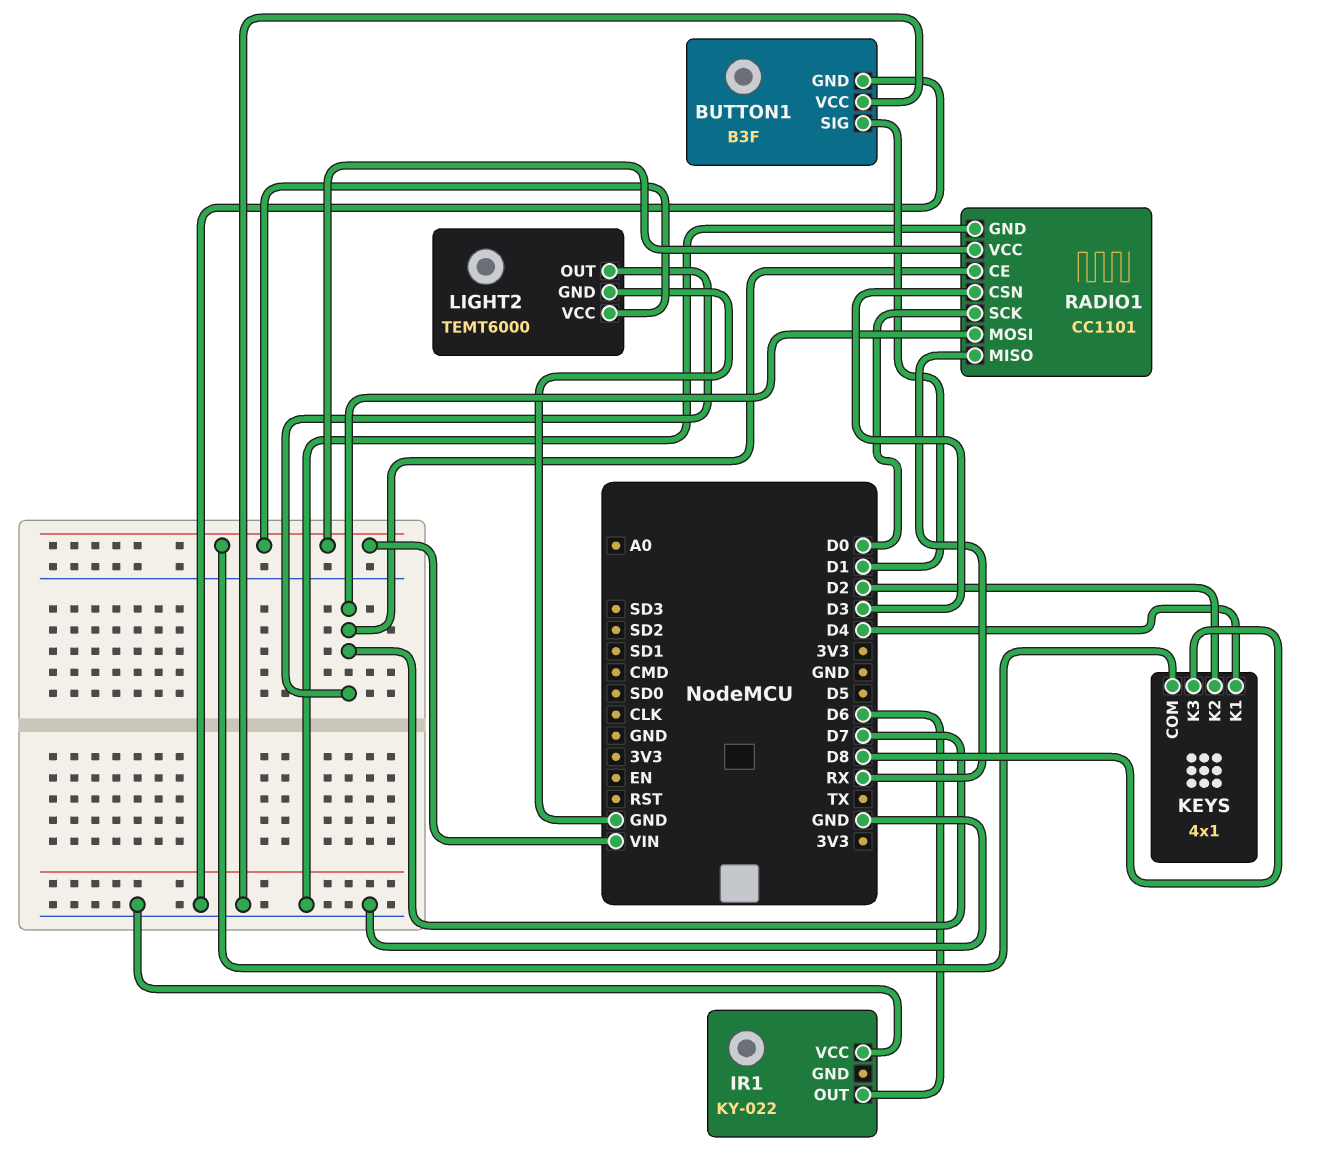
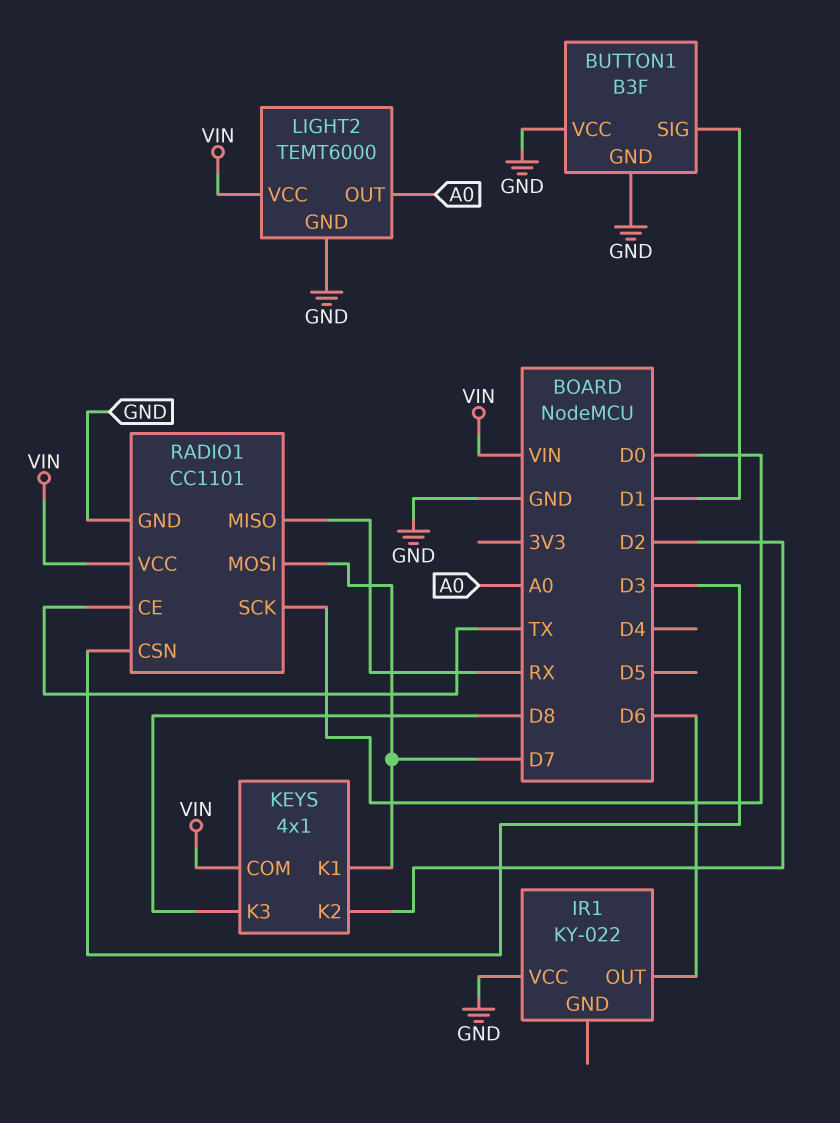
KEYS pin K1: D4 -> D7
LIGHT2 pin OUT: D7 -> A0
RADIO1 pin CE: D7 -> TX

